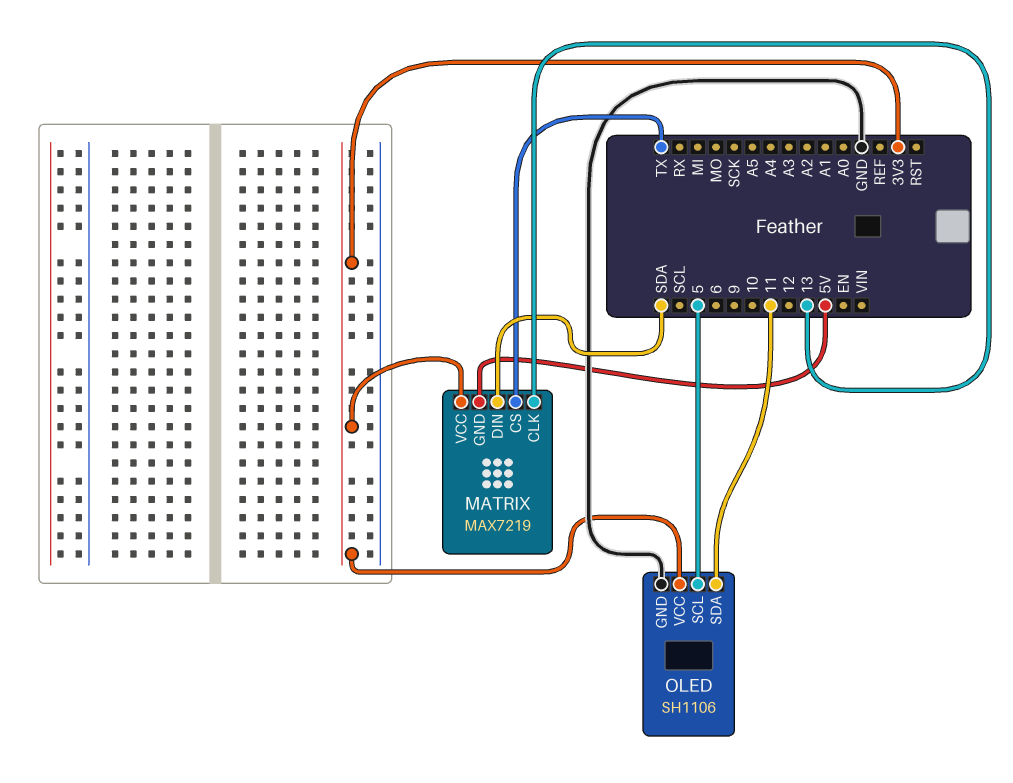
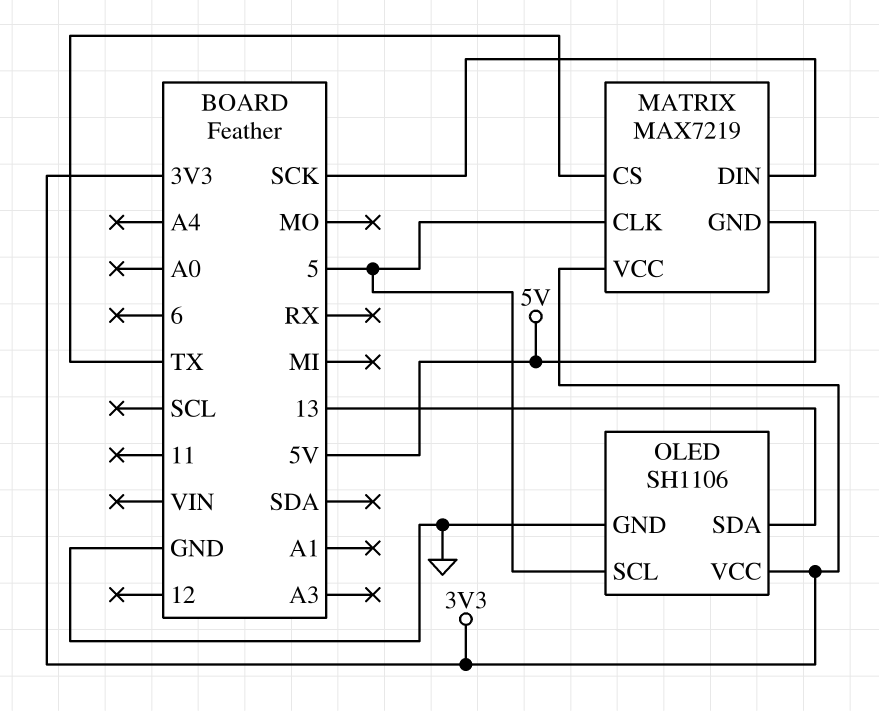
MATRIX pin CLK: 13 -> 5
MATRIX pin DIN: SDA -> SCK
OLED pin SDA: 11 -> 13

